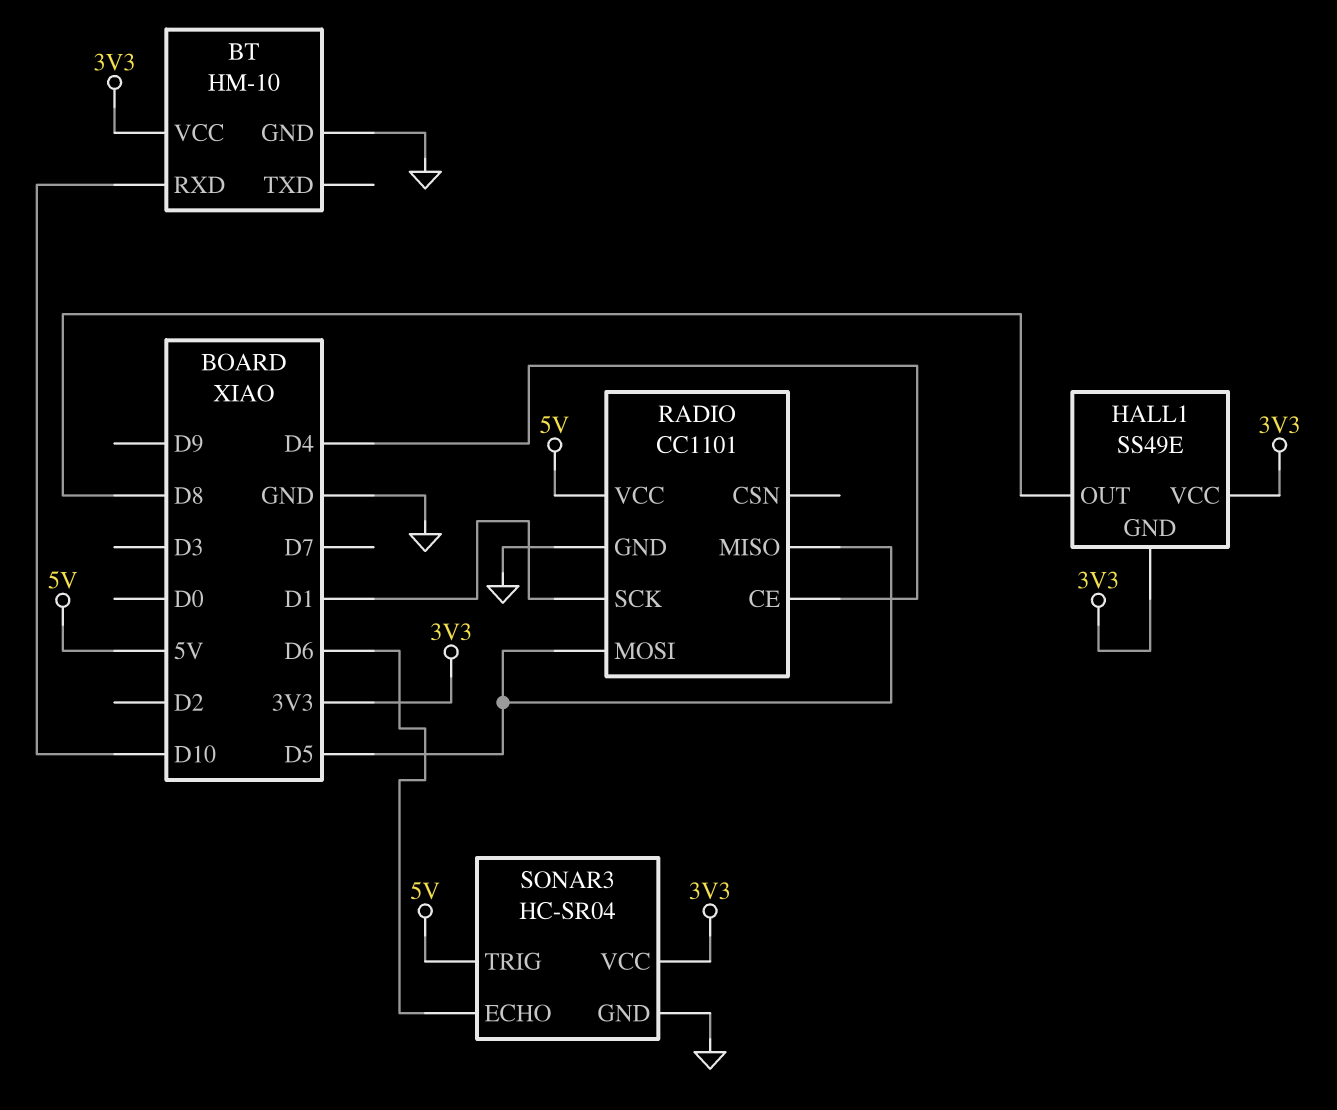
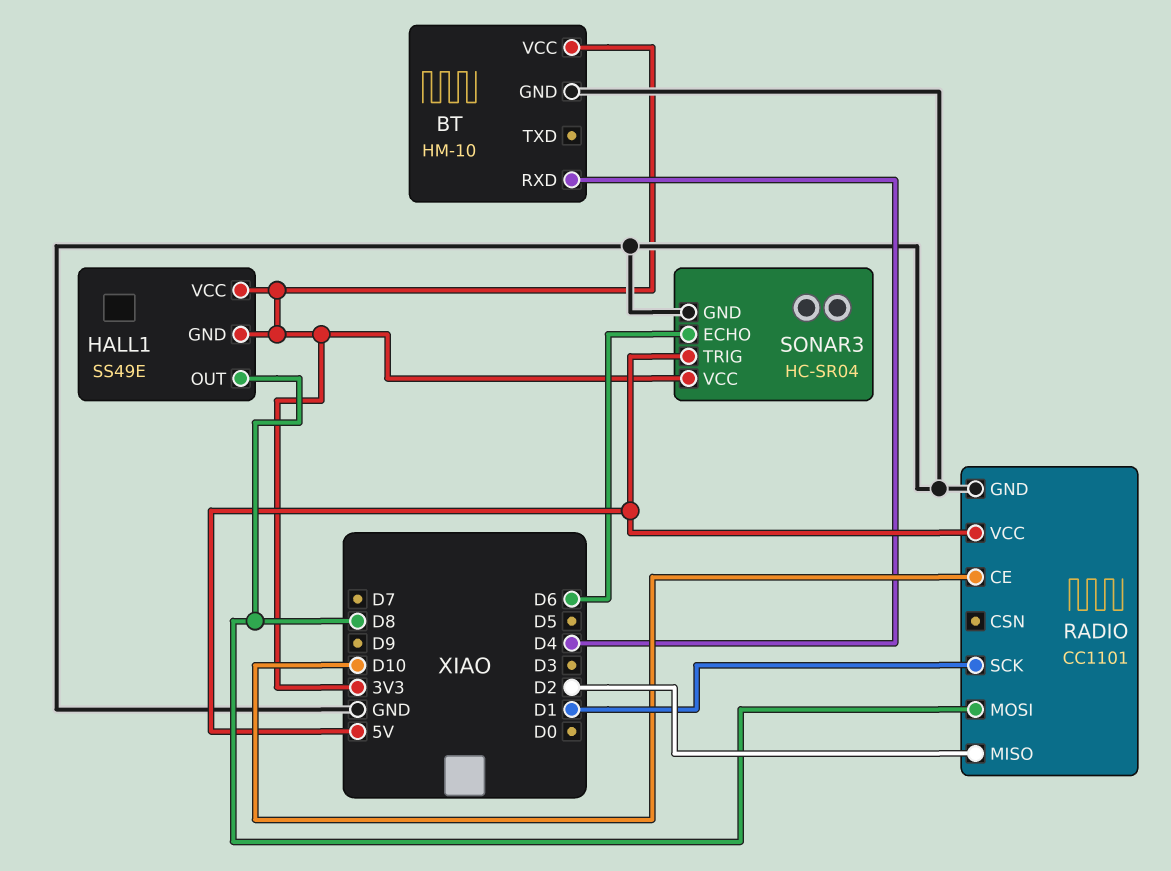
BT pin RXD: D10 -> D4
RADIO pin CE: D4 -> D10
RADIO pin MISO: D5 -> D2
RADIO pin MOSI: D5 -> D8

